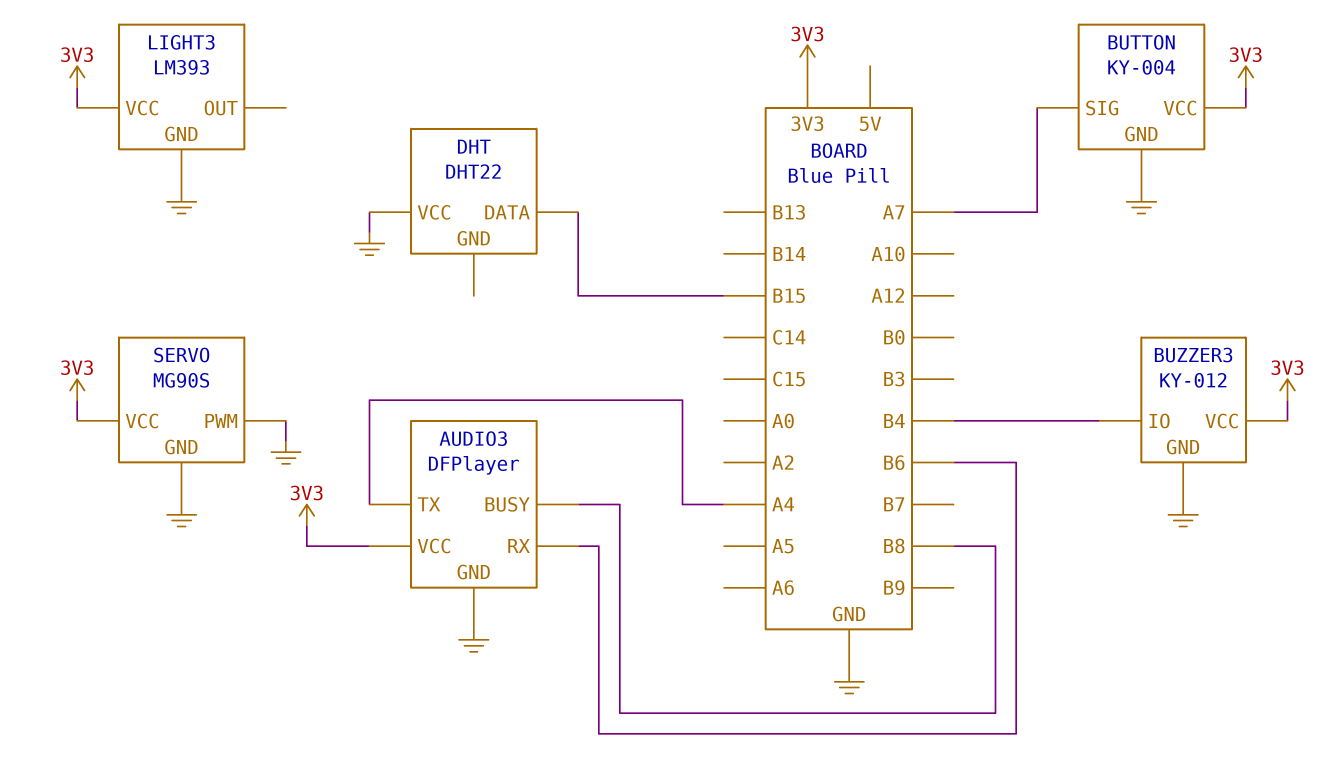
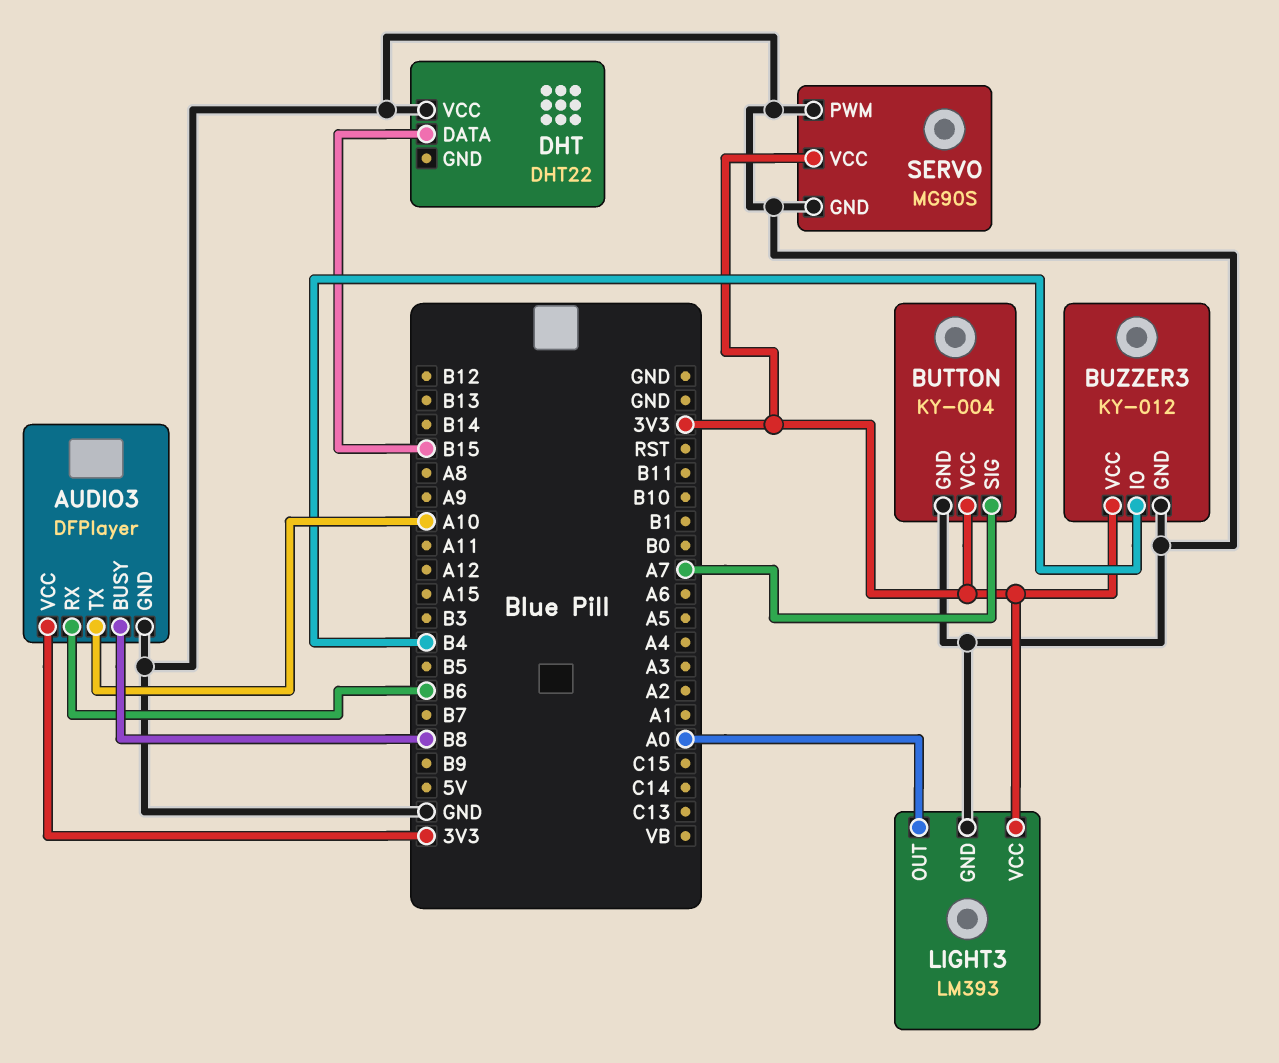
AUDIO3 pin TX: A4 -> A10
LIGHT3 pin OUT: none -> A0

